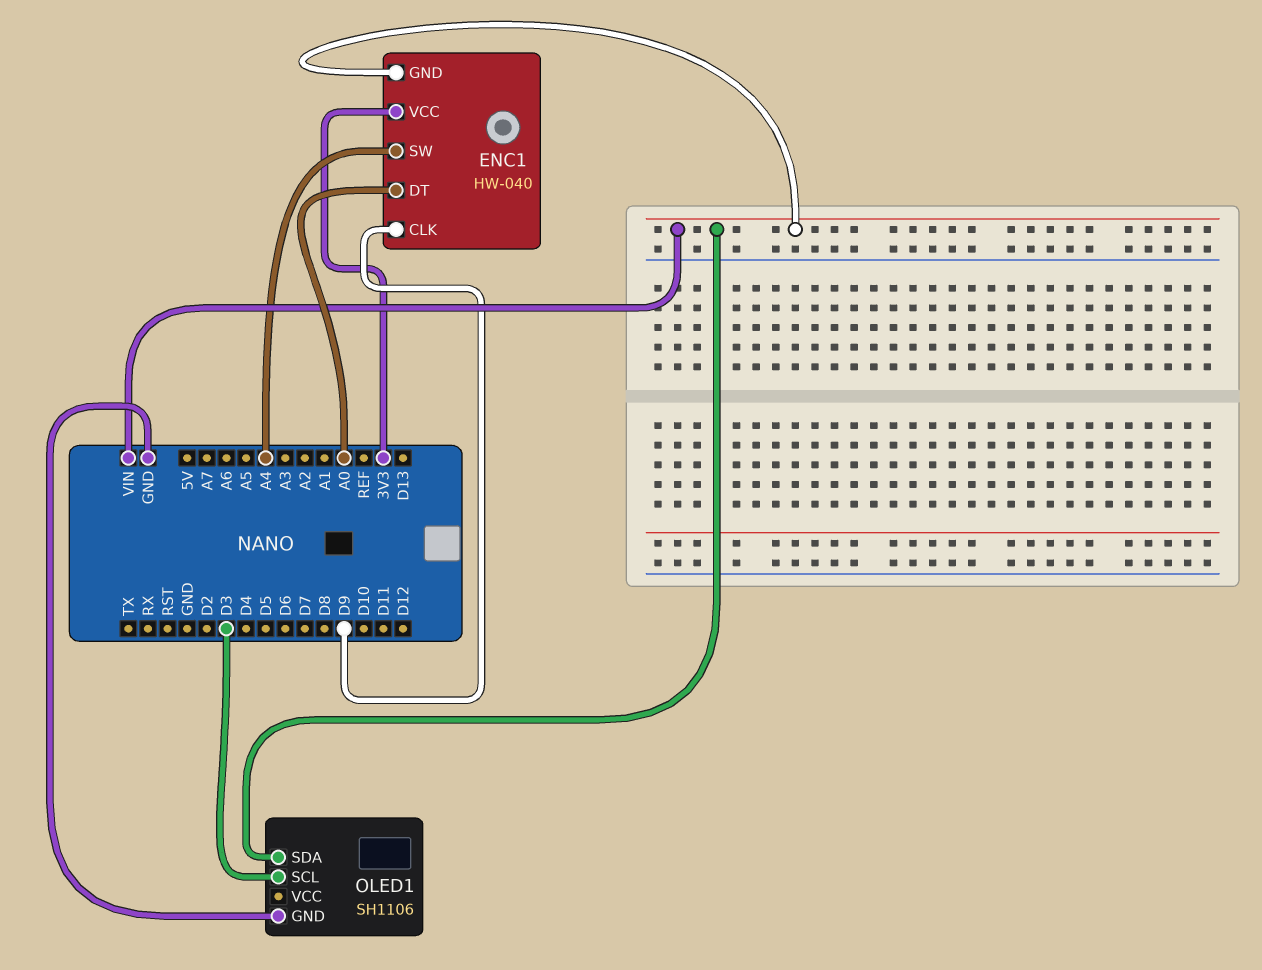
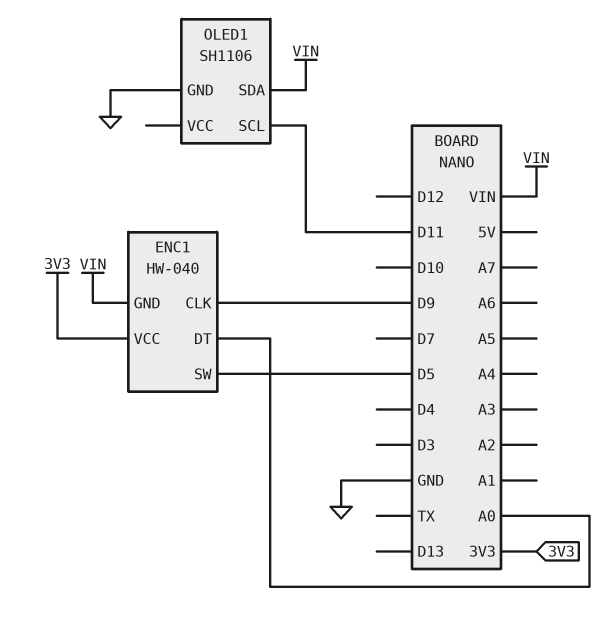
ENC1 pin SW: A4 -> D5
OLED1 pin SCL: D3 -> D11

